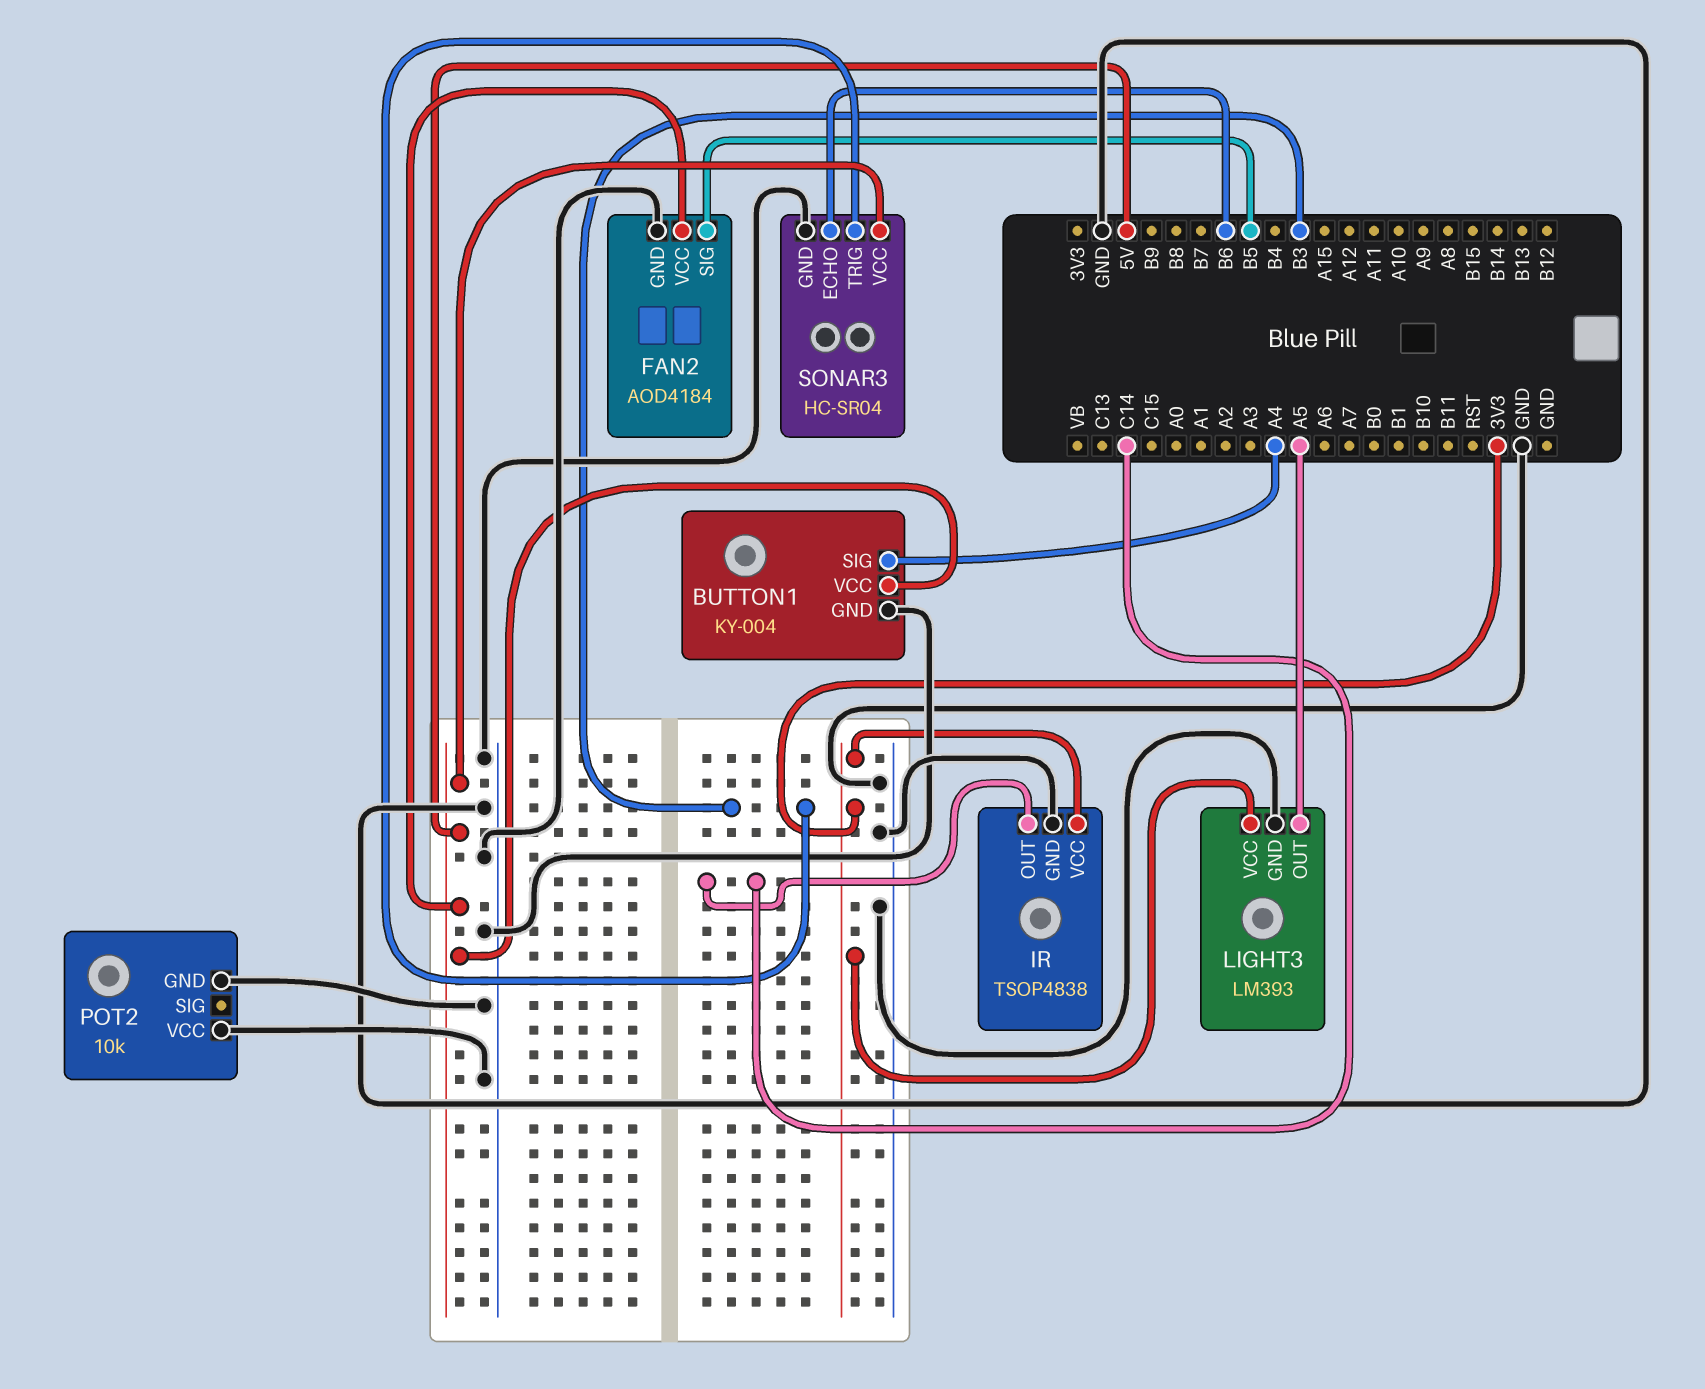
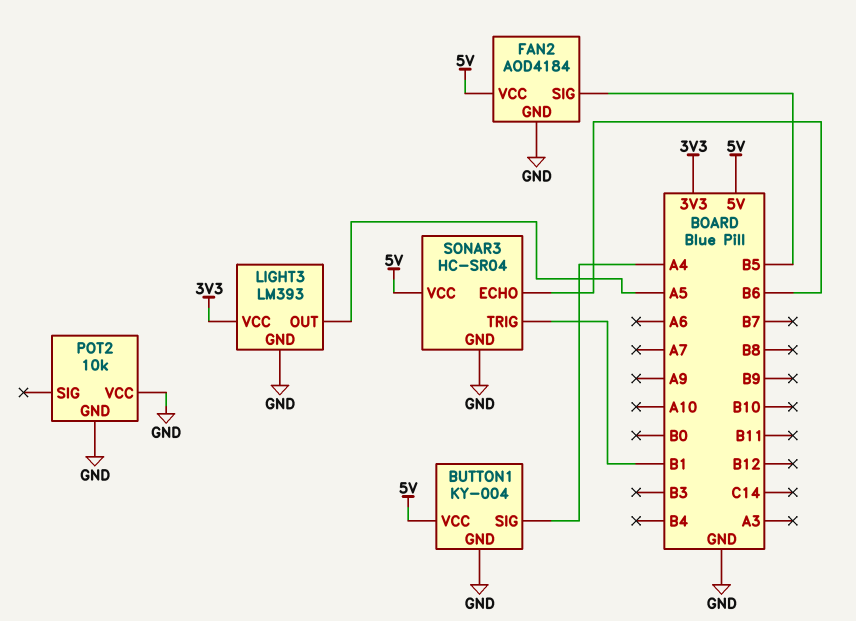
IR: TSOP4838 -> none
IR pin GND: GND -> none
IR pin OUT: C14 -> none
IR pin VCC: 3V3 -> none
SONAR3 pin TRIG: B3 -> B1

